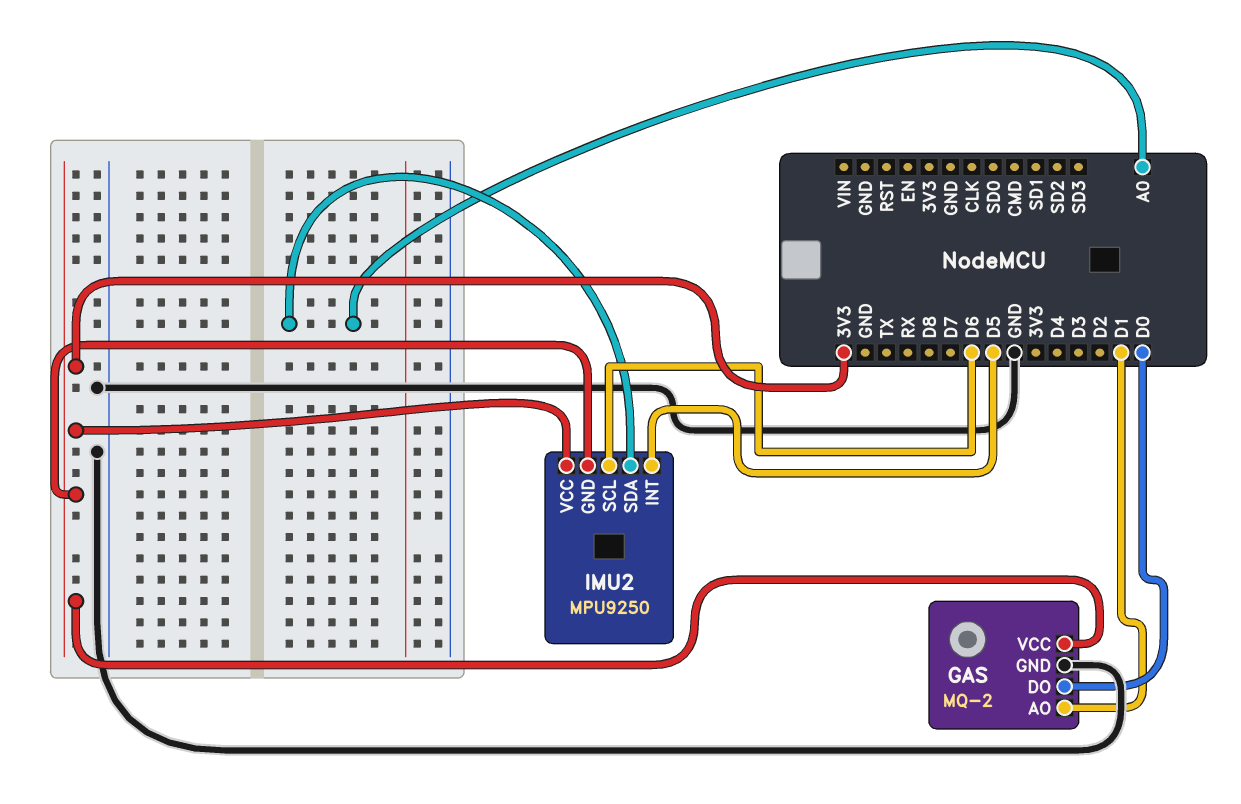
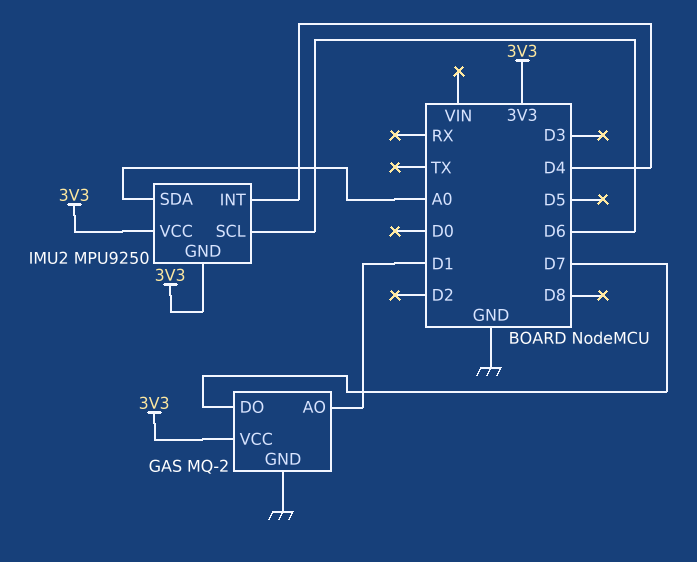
GAS pin DO: D0 -> D7
IMU2 pin INT: D5 -> D4

